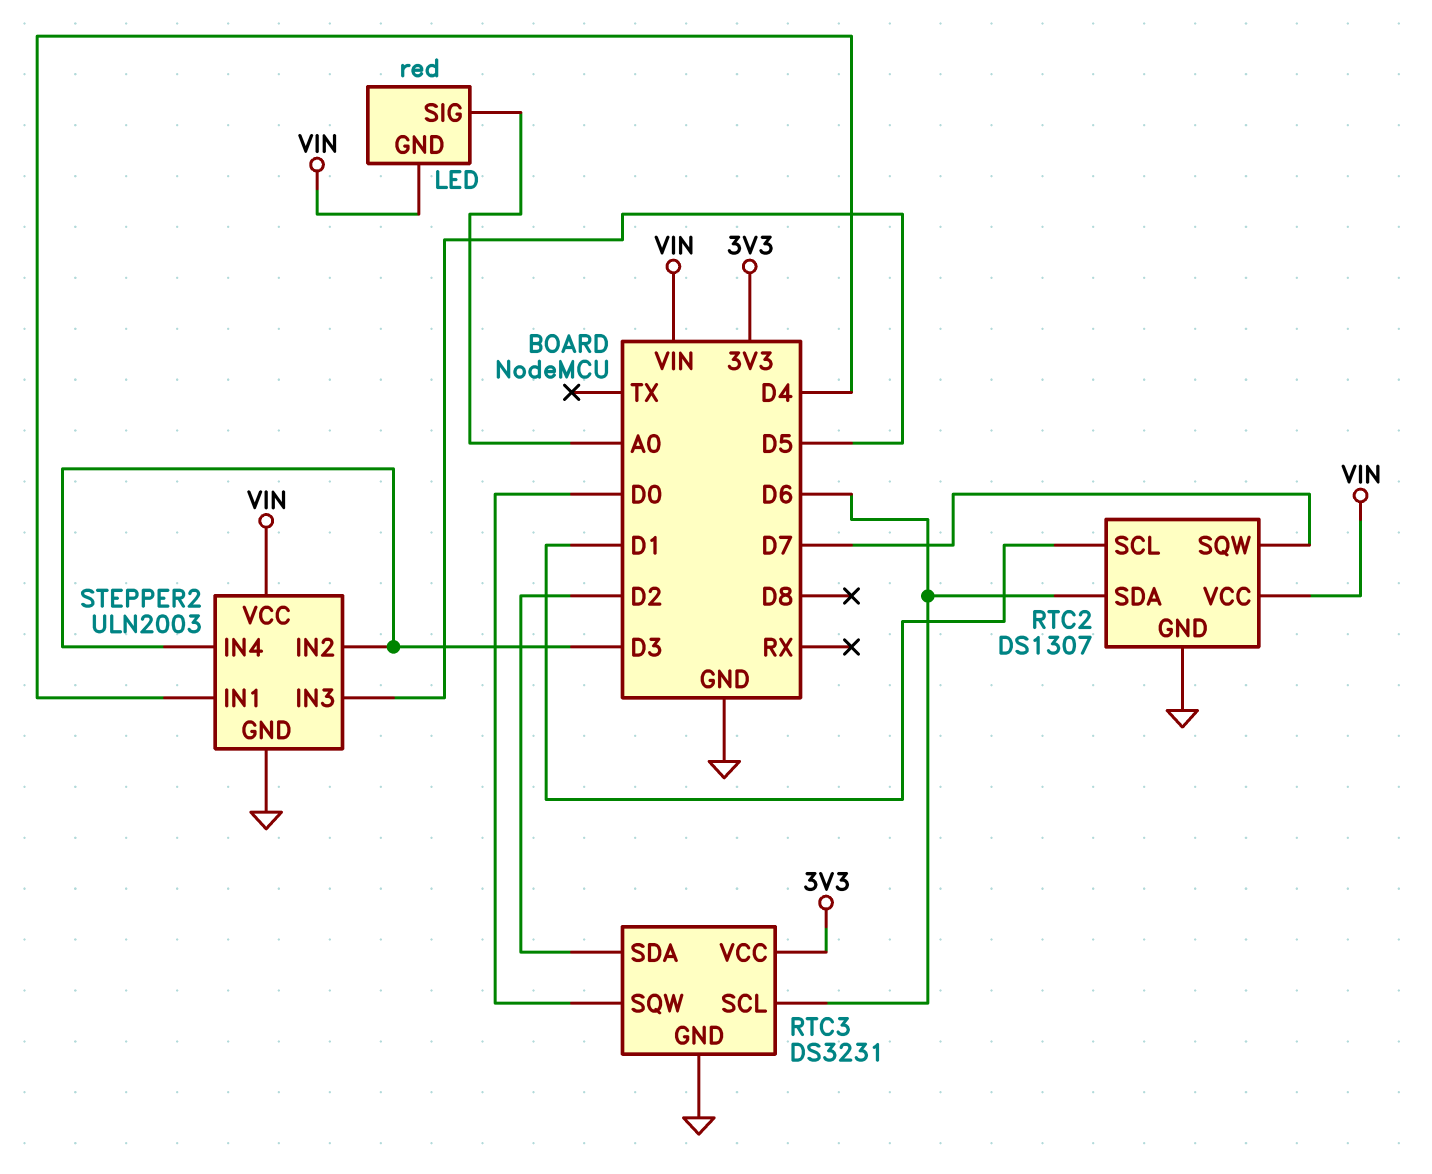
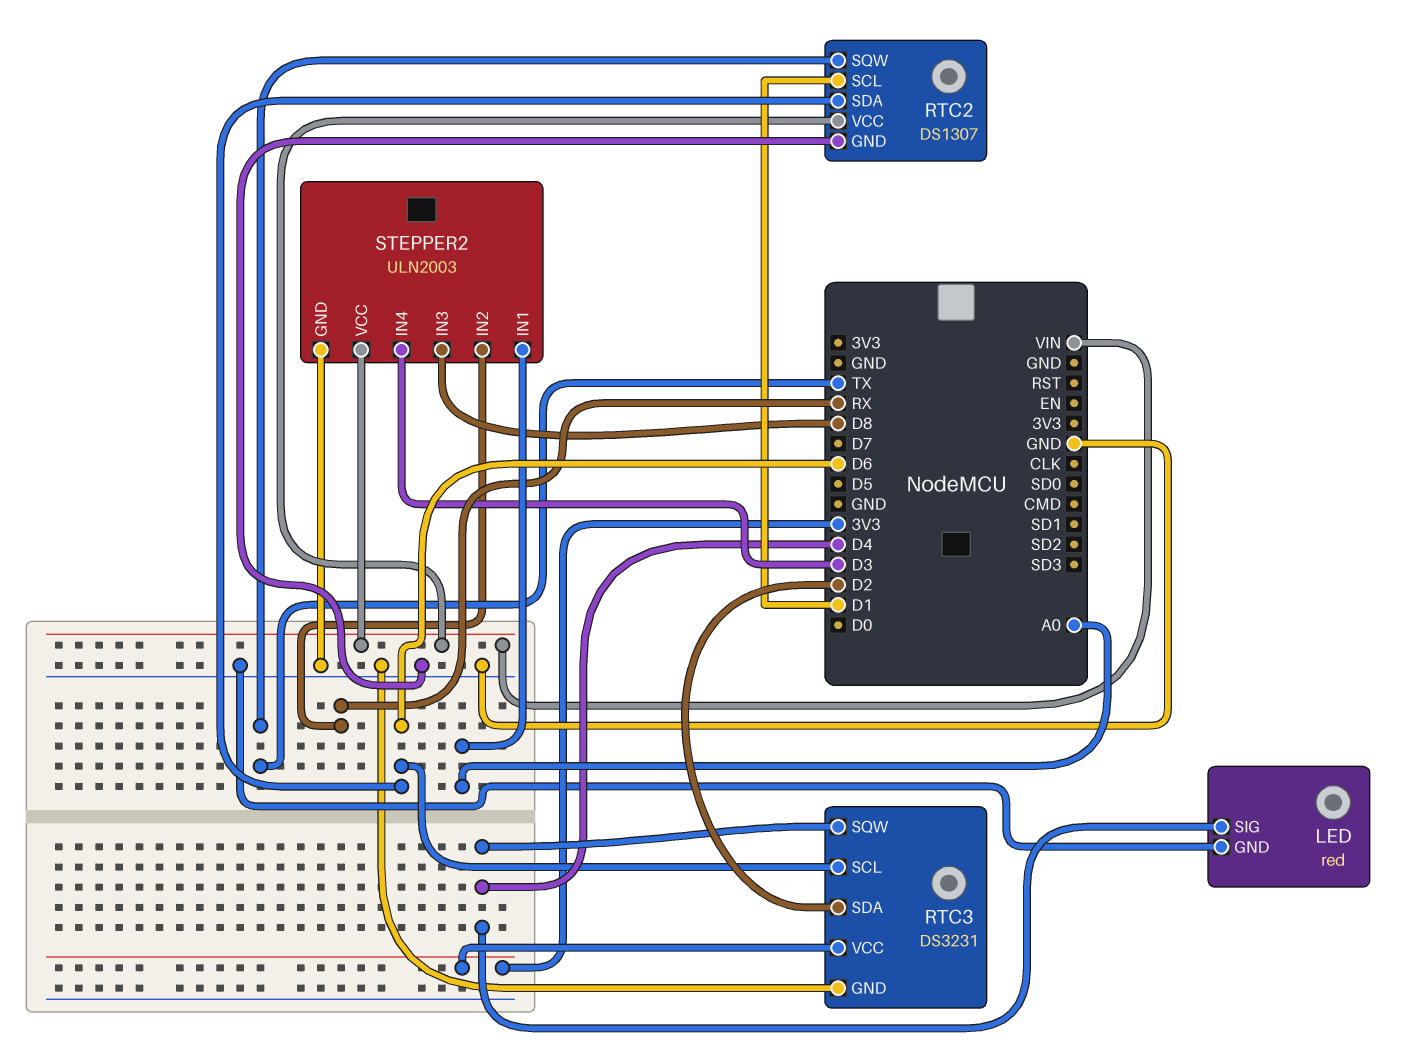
LED pin GND: VIN -> GND
LED pin SIG: A0 -> D4
RTC2 pin SQW: D7 -> TX
RTC3 pin SQW: D0 -> D4
STEPPER2 pin IN1: D4 -> A0
STEPPER2 pin IN2: D3 -> RX
STEPPER2 pin IN3: D5 -> D8

